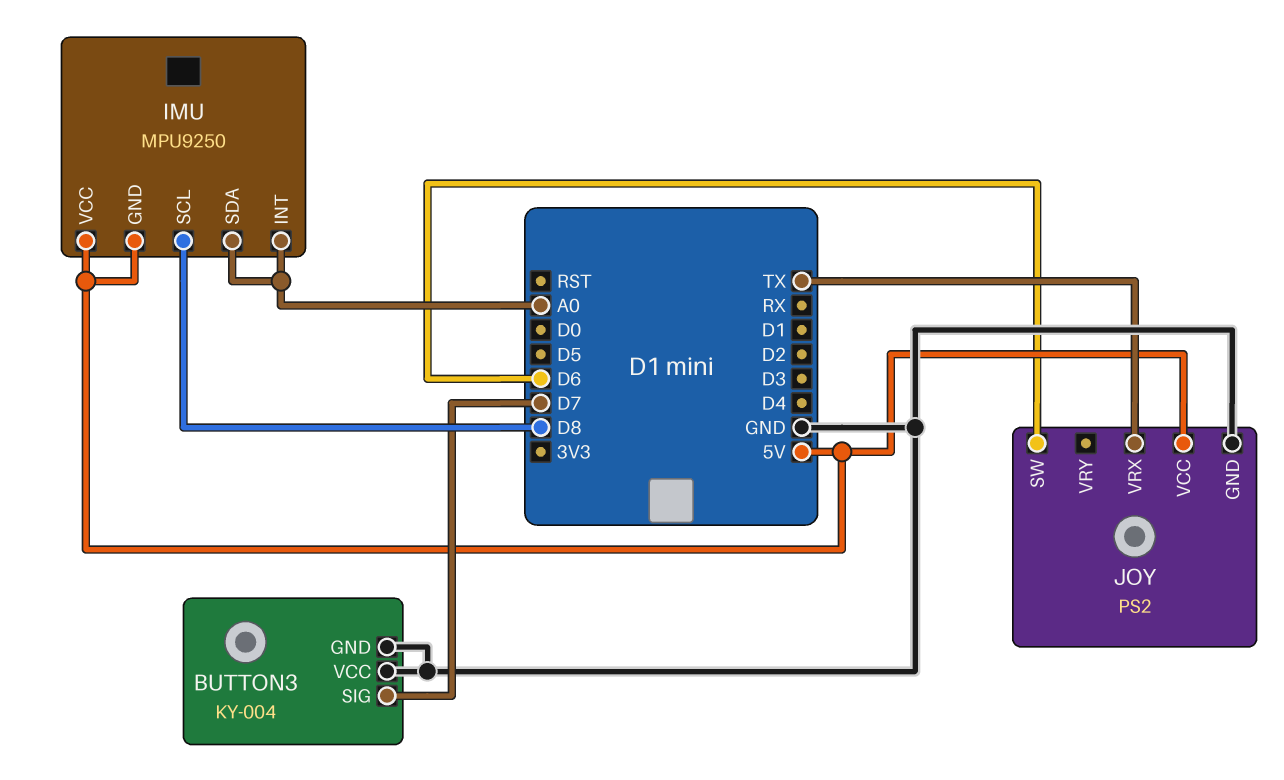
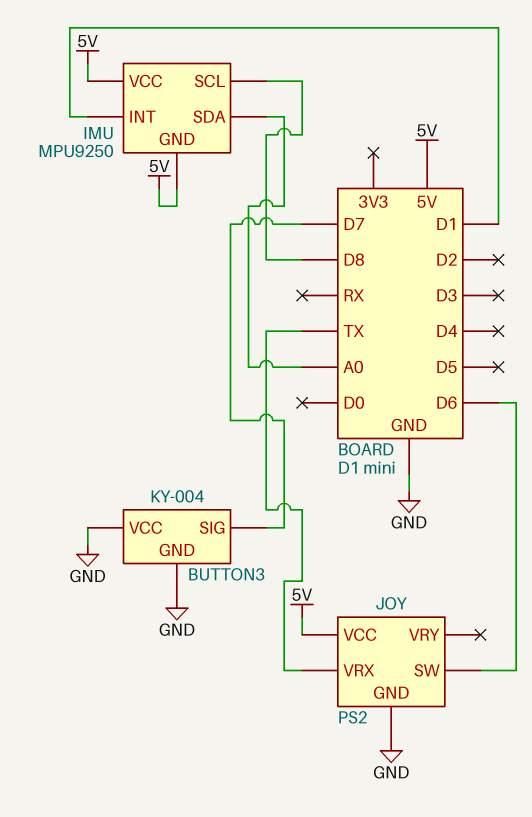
IMU pin INT: A0 -> D1

